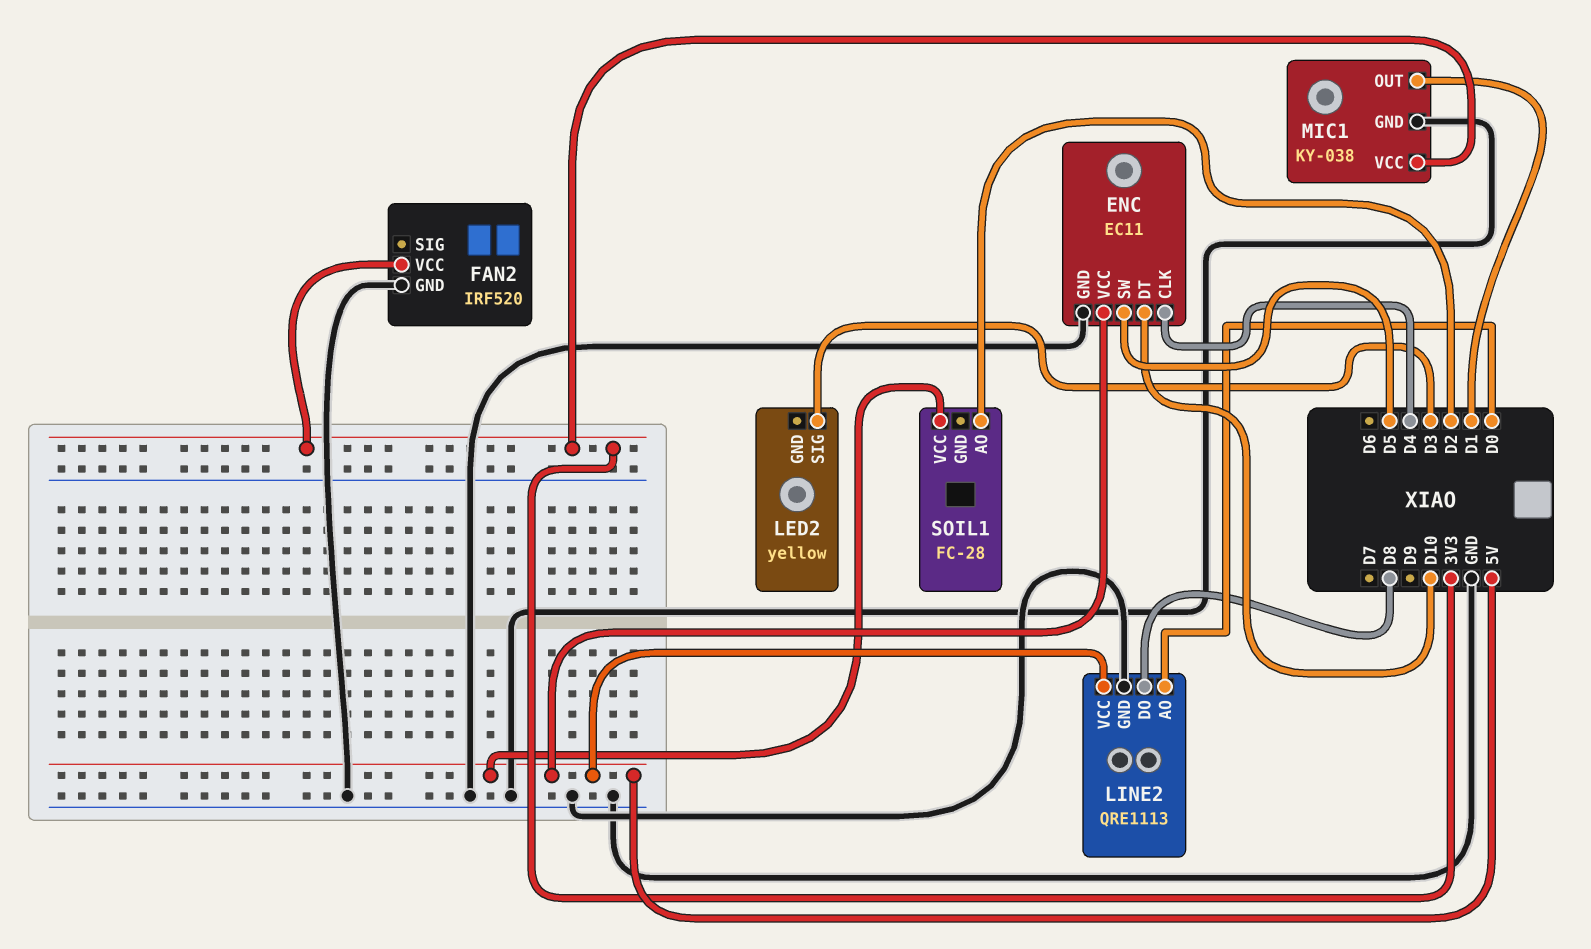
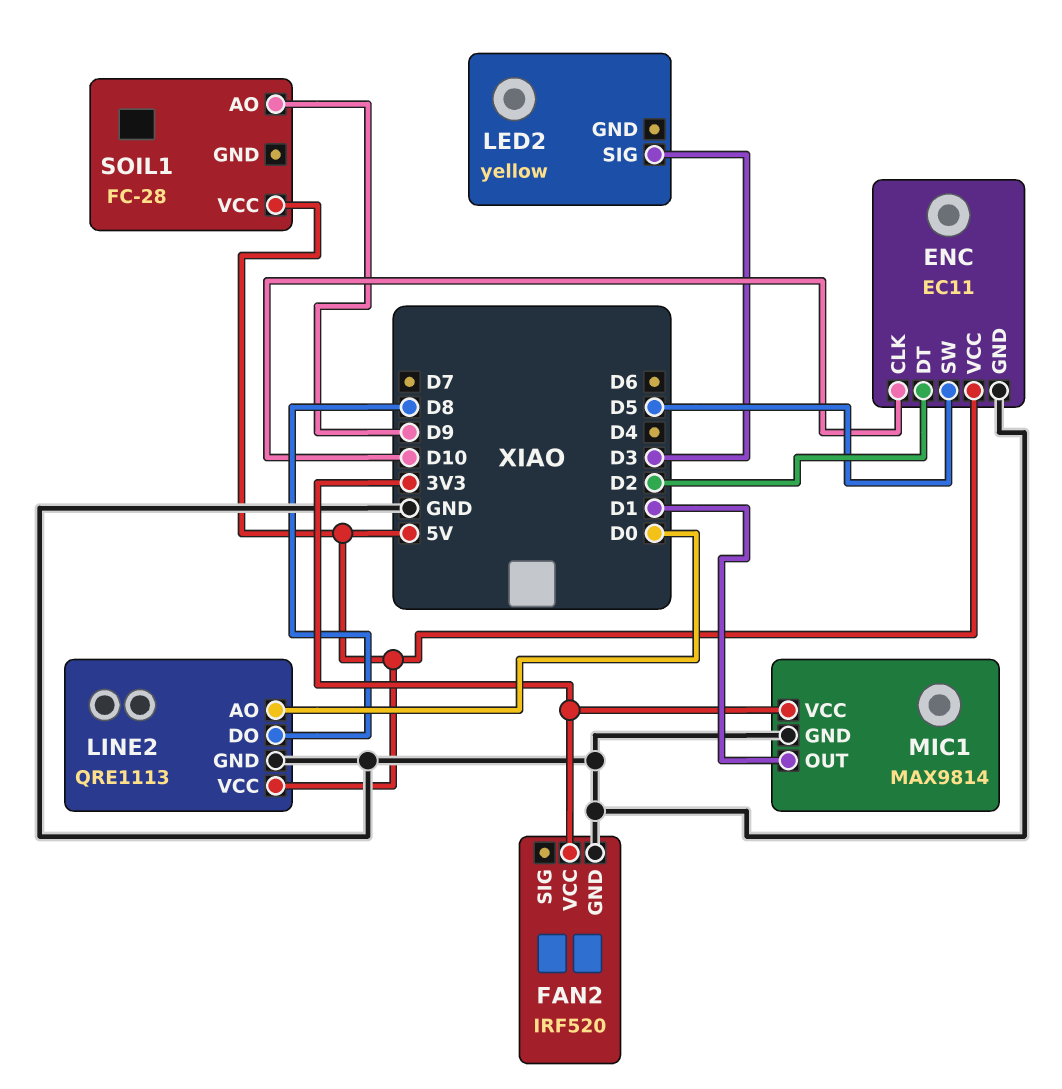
ENC pin CLK: D4 -> D10
ENC pin DT: D10 -> D2
MIC1: KY-038 -> MAX9814
SOIL1 pin AO: D2 -> D9

